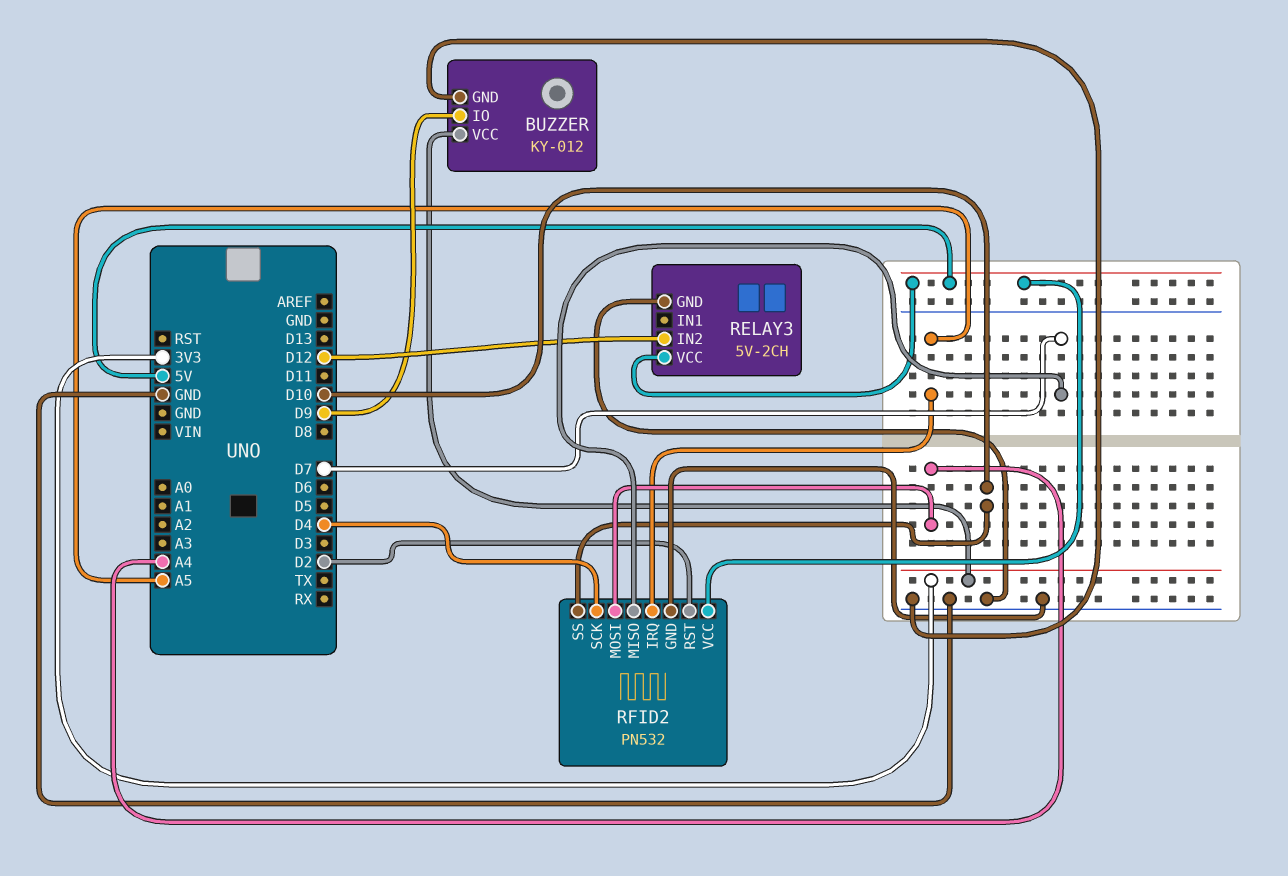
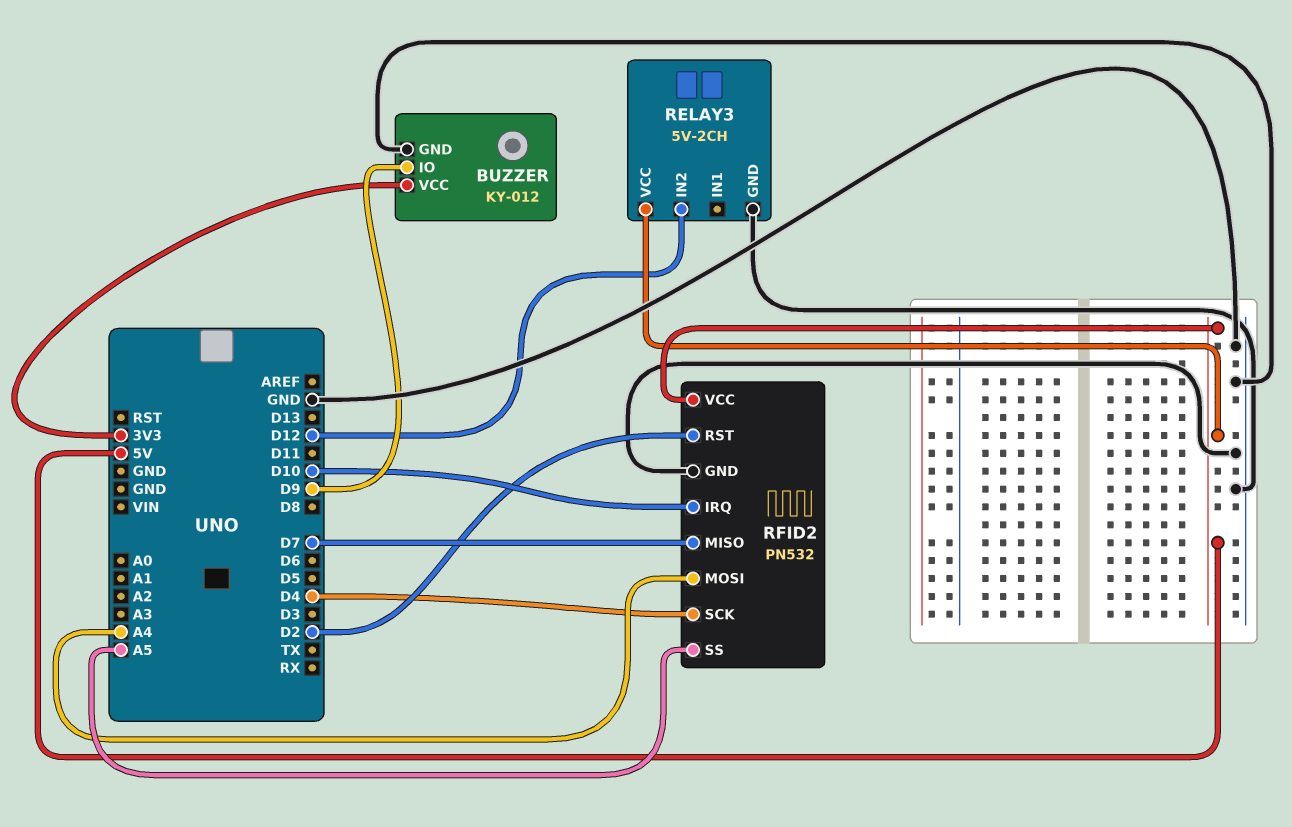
RFID2 pin IRQ: A5 -> D10
RFID2 pin SS: D10 -> A5

